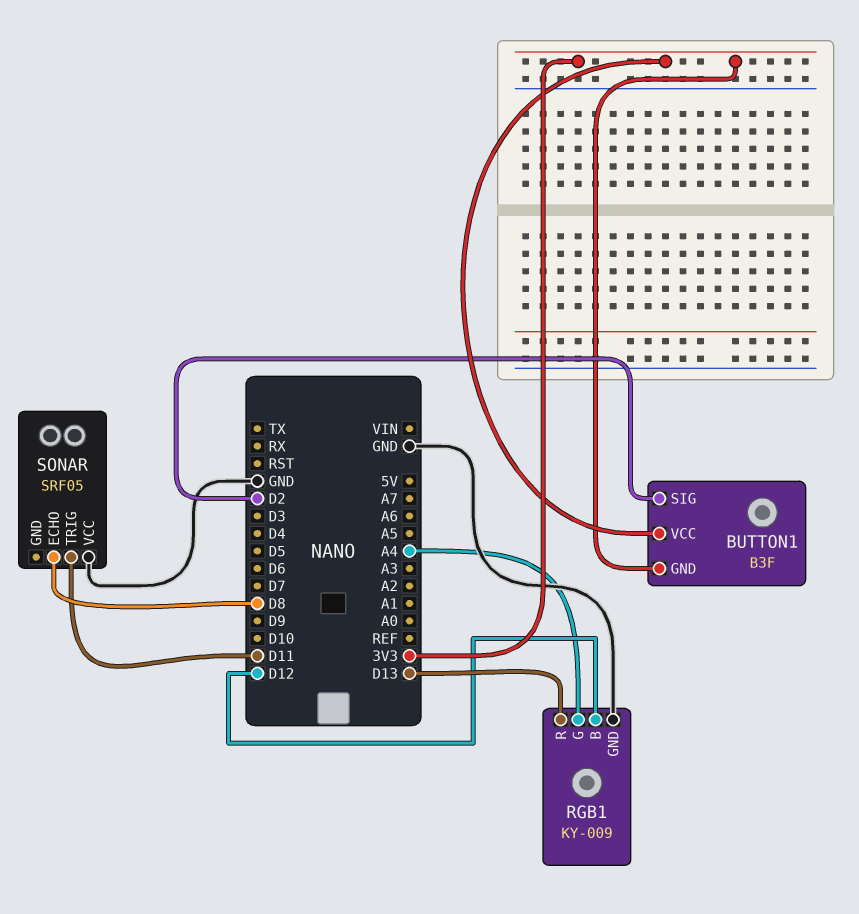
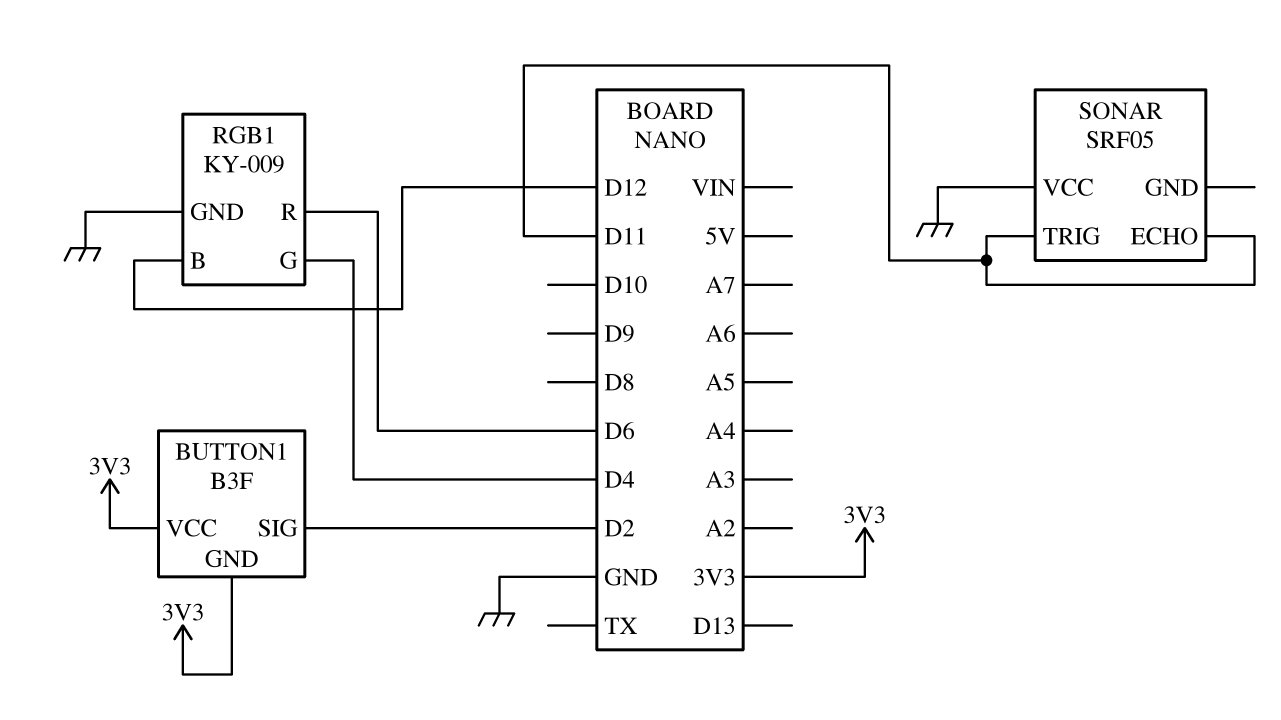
RGB1 pin G: A4 -> D4
RGB1 pin R: D13 -> D6
SONAR pin ECHO: D8 -> D11

